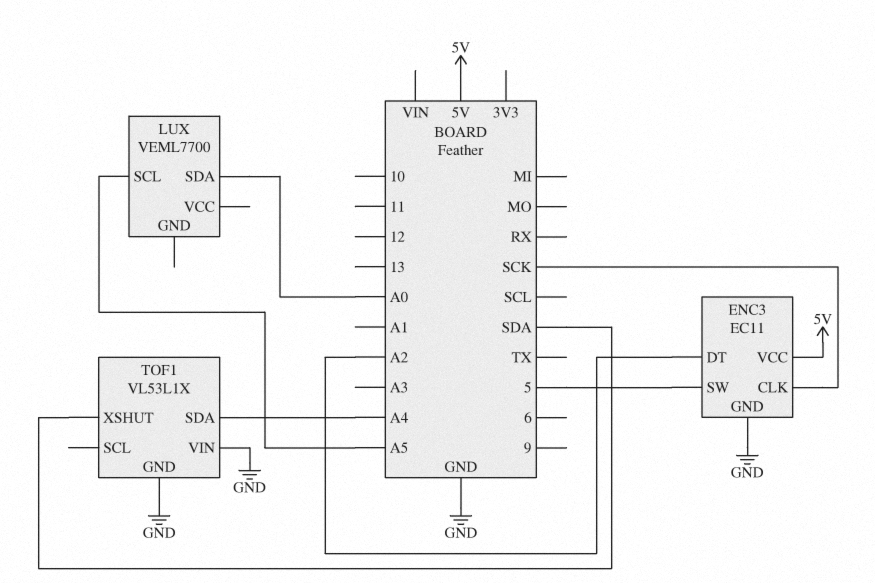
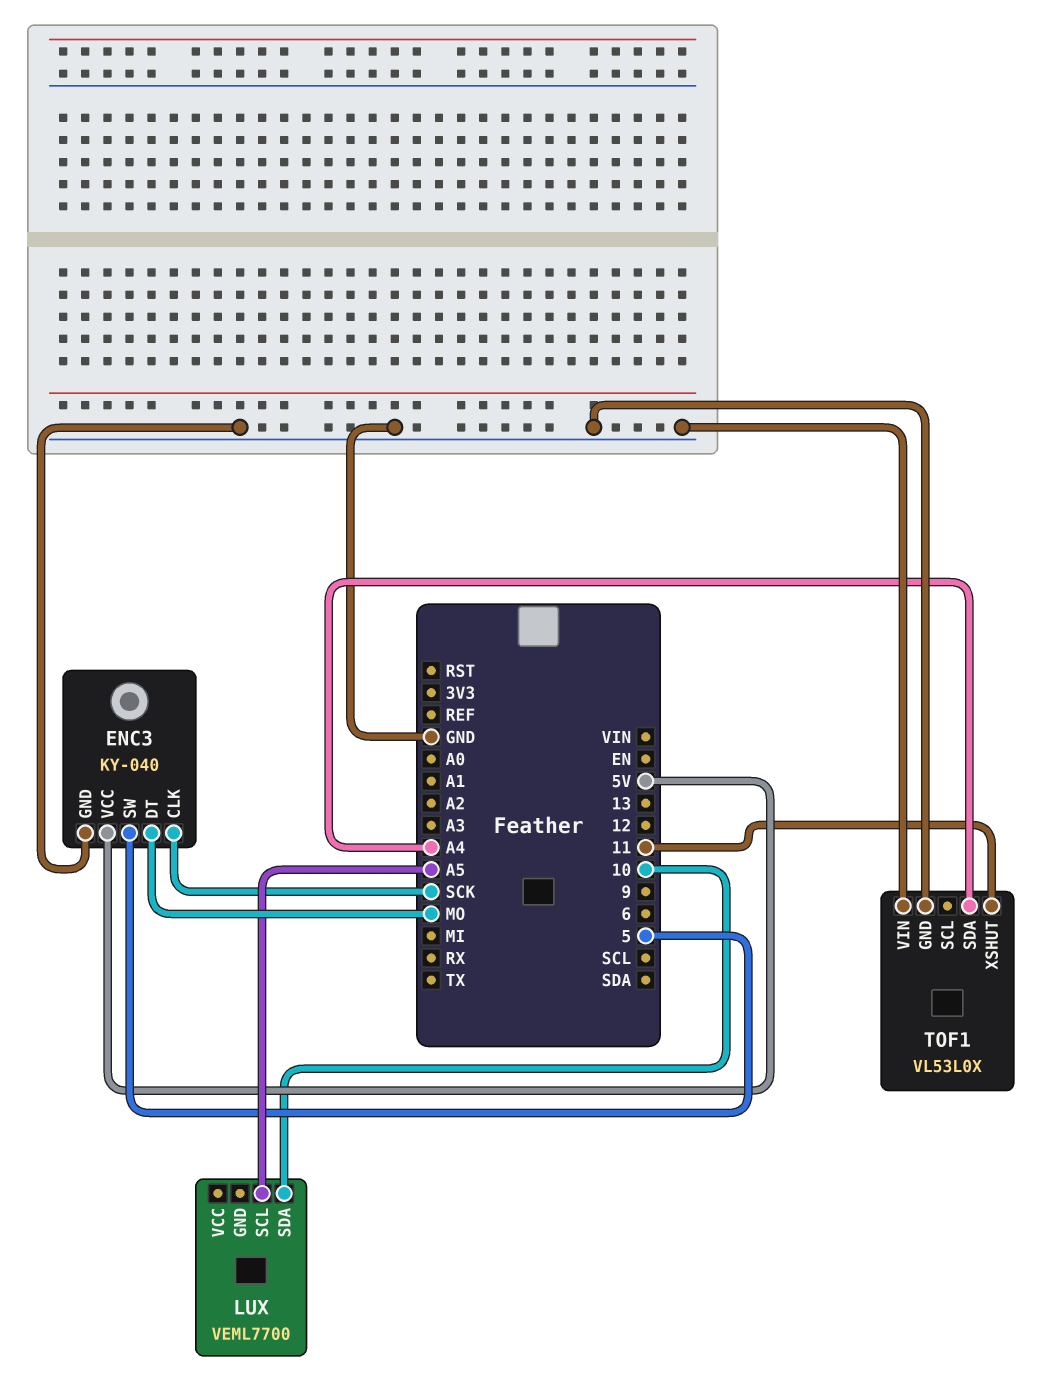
ENC3: EC11 -> KY-040
ENC3 pin DT: A2 -> MO
LUX pin SDA: A0 -> 10
TOF1: VL53L1X -> VL53L0X
TOF1 pin XSHUT: SDA -> 11

